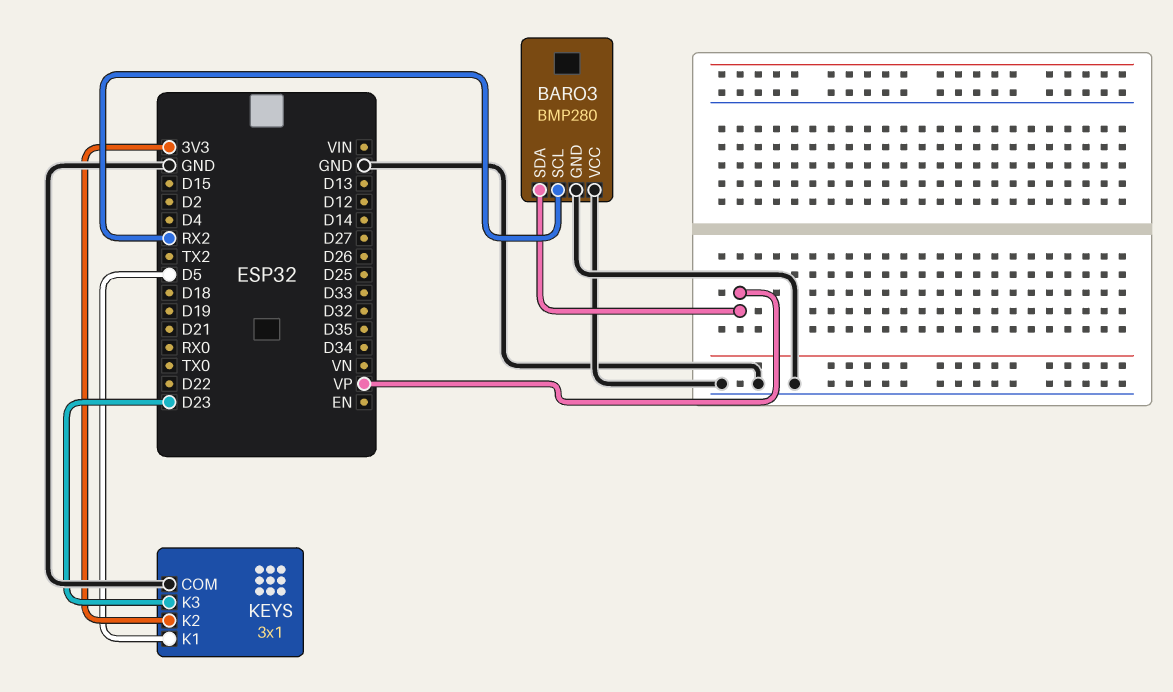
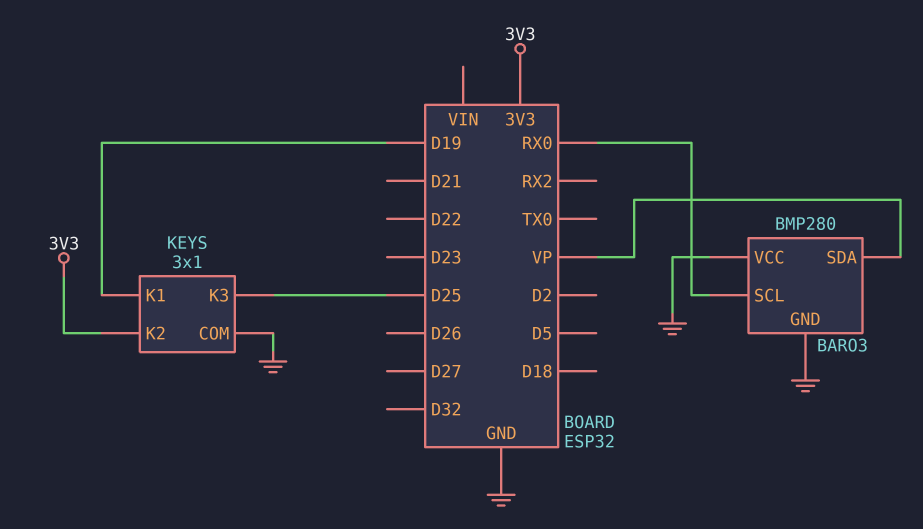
BARO3 pin SCL: RX2 -> RX0
KEYS pin K1: D5 -> D19
KEYS pin K3: D23 -> D25

